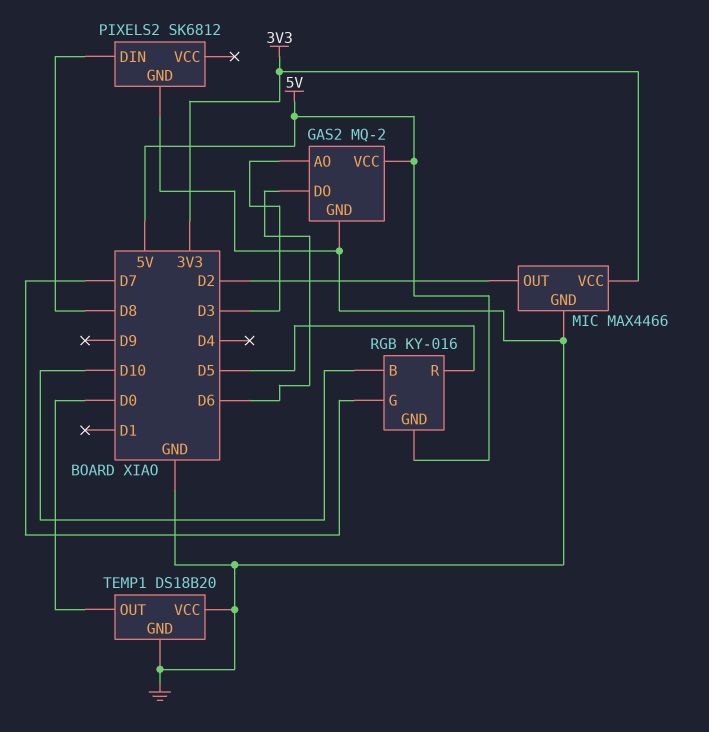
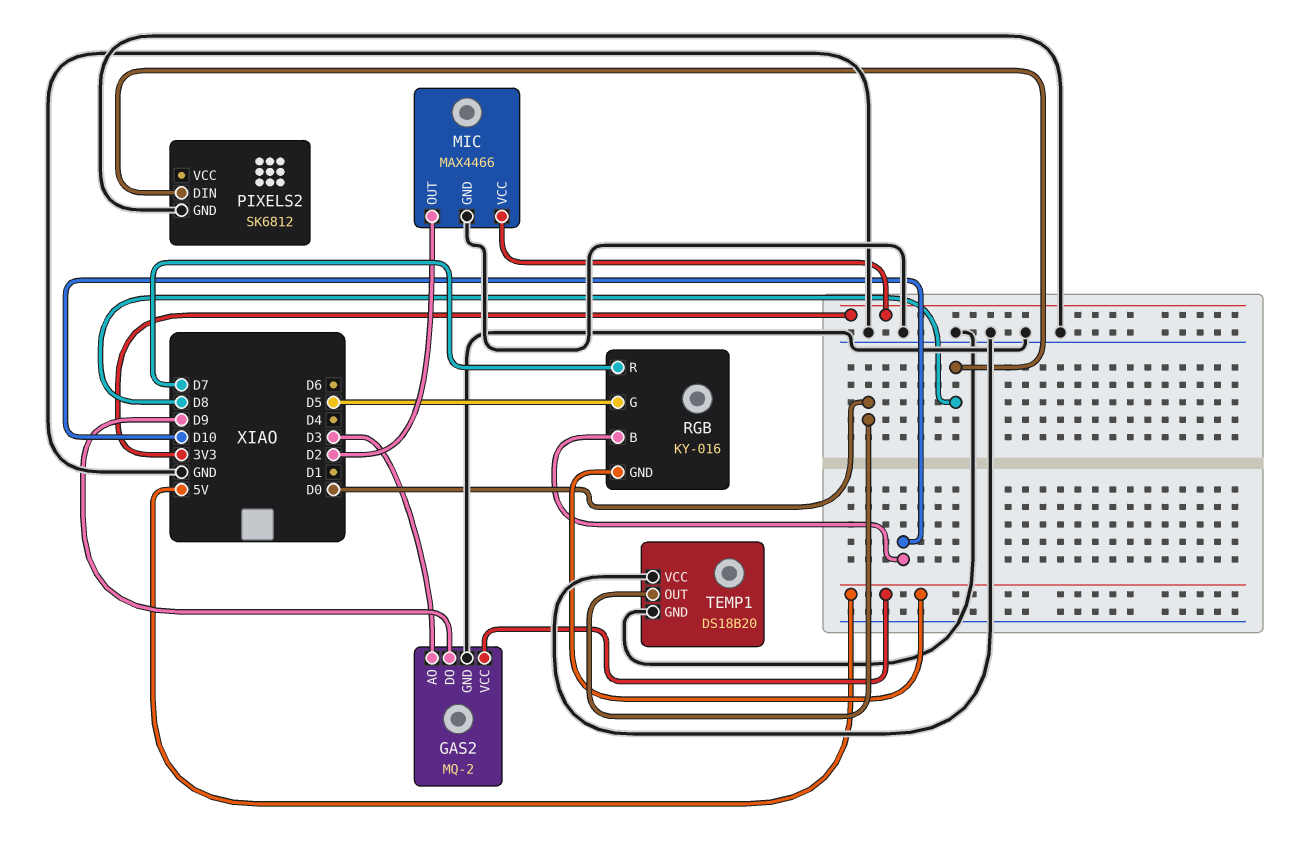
GAS2 pin DO: D6 -> D9
RGB pin G: D7 -> D5
RGB pin R: D5 -> D7

